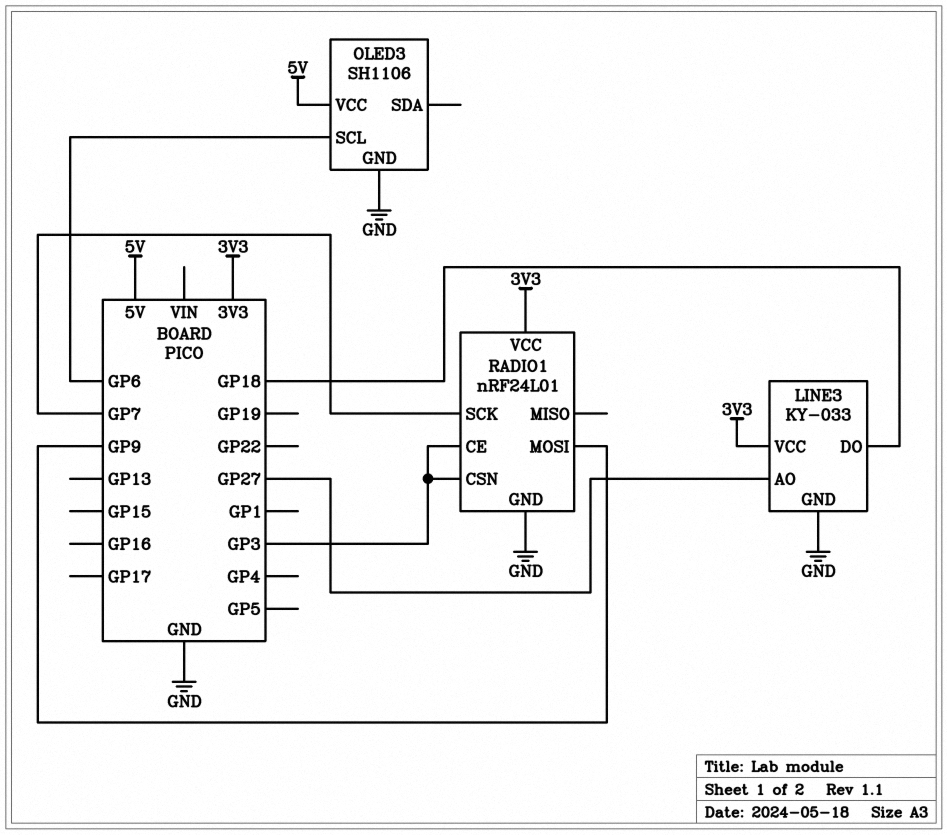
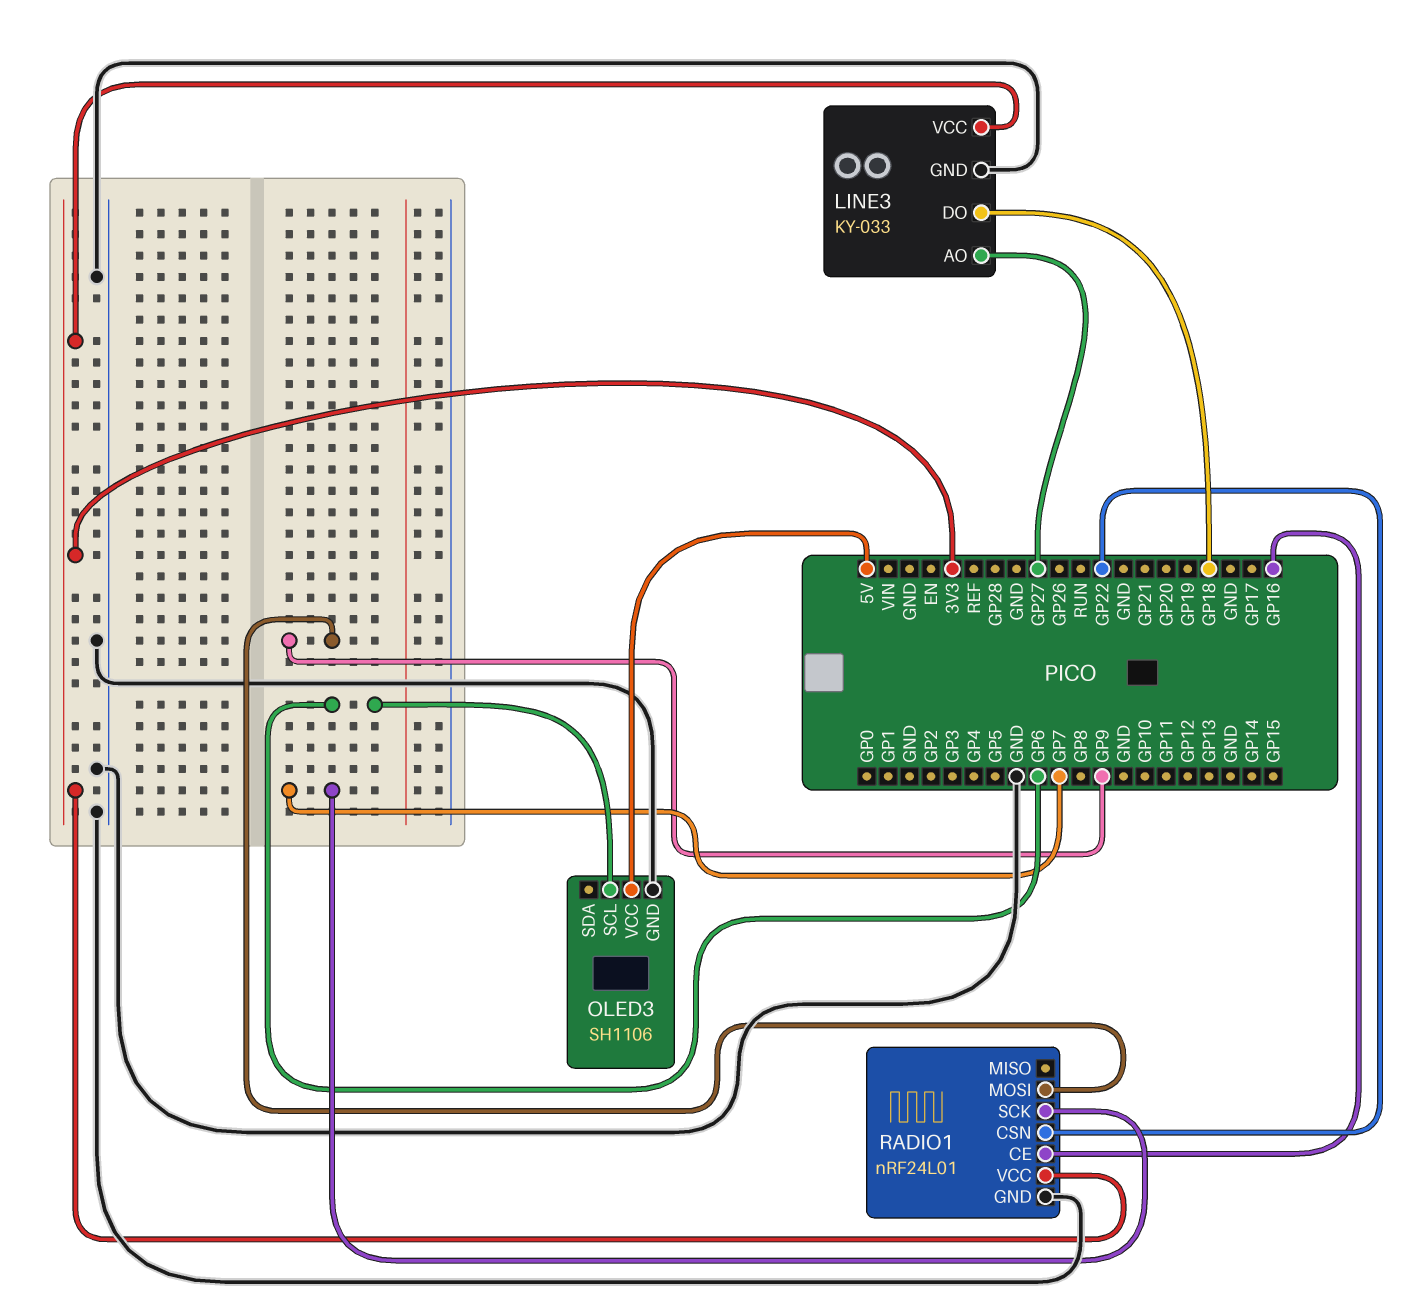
RADIO1 pin CE: GP3 -> GP16
RADIO1 pin CSN: GP3 -> GP22

